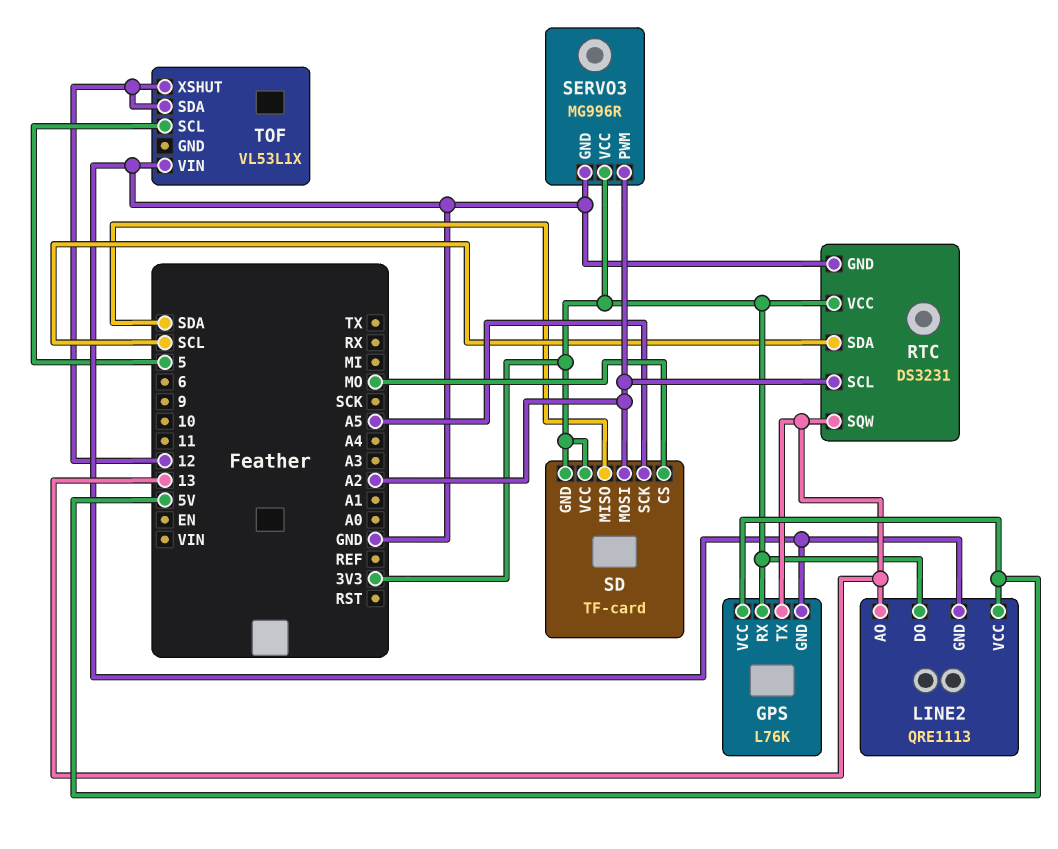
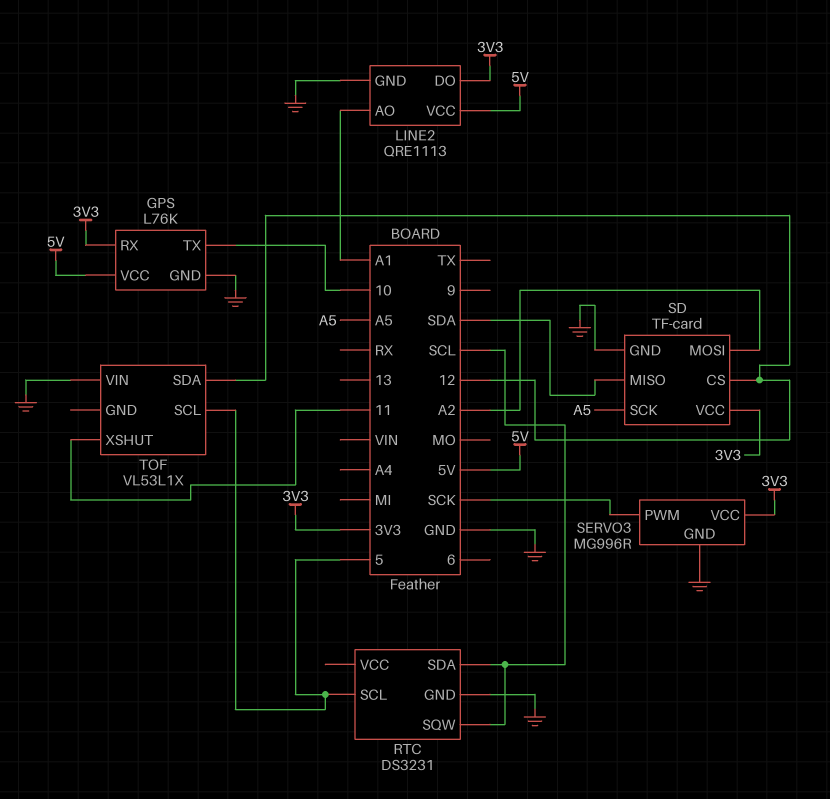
GPS pin TX: 13 -> 10
LINE2 pin AO: 13 -> A1
RTC pin SCL: A2 -> 5
RTC pin SQW: 13 -> SCL
RTC pin VCC: 3V3 -> none
SD pin CS: MO -> 12
SD pin GND: 3V3 -> GND
SERVO3 pin PWM: A2 -> SCK
TOF pin XSHUT: 12 -> 11

